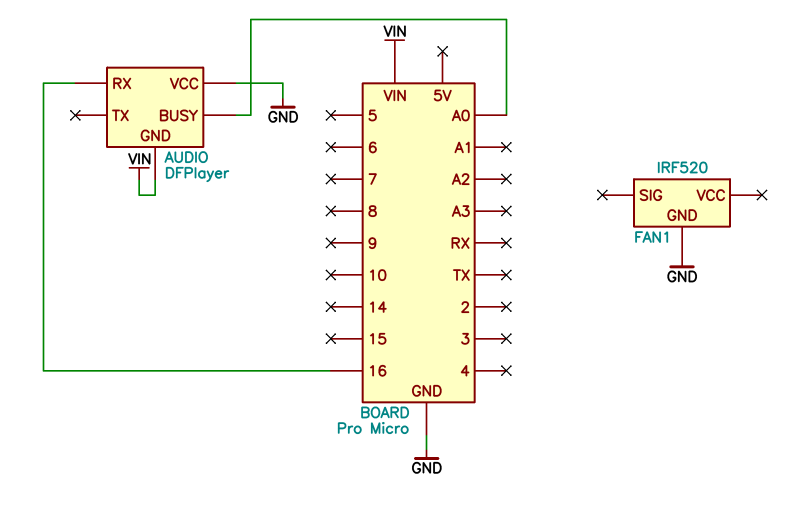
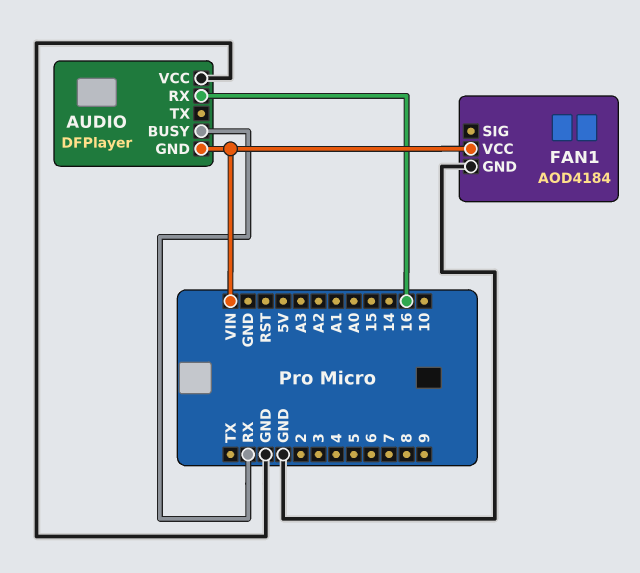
AUDIO pin BUSY: A0 -> RX
FAN1: IRF520 -> AOD4184
FAN1 pin VCC: none -> VIN

